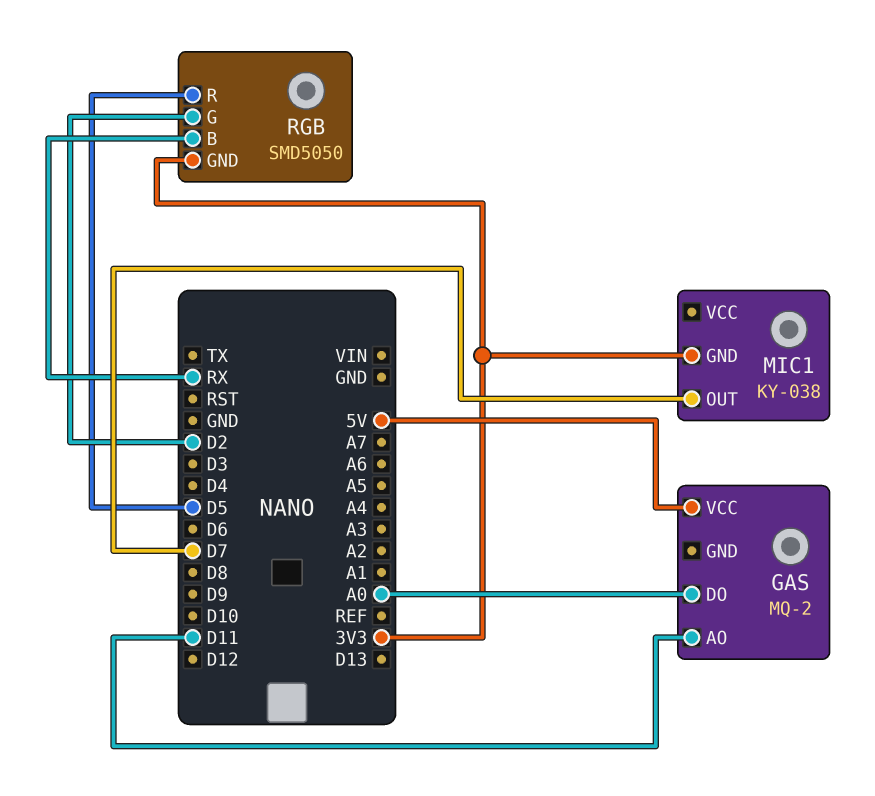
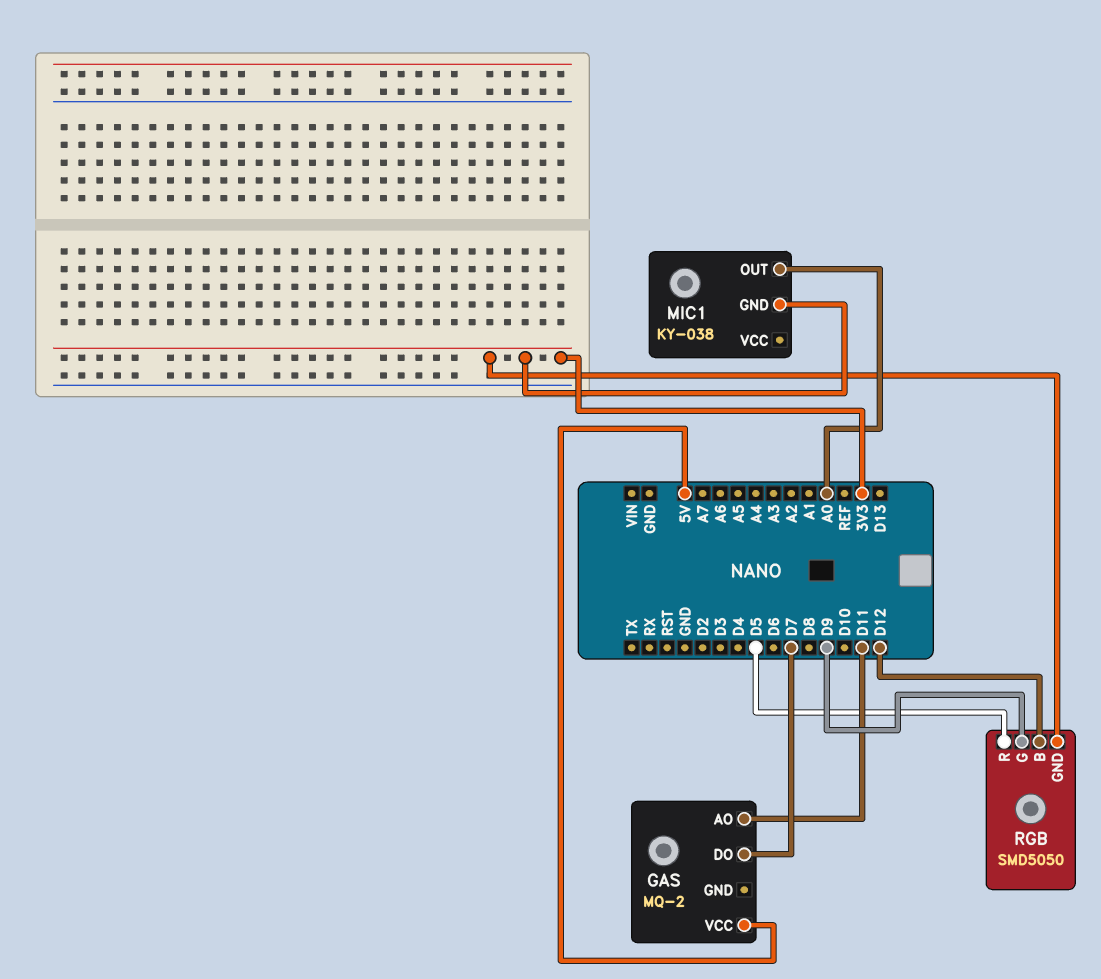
GAS pin DO: A0 -> D7
MIC1 pin OUT: D7 -> A0
RGB pin B: RX -> D12
RGB pin G: D2 -> D9

